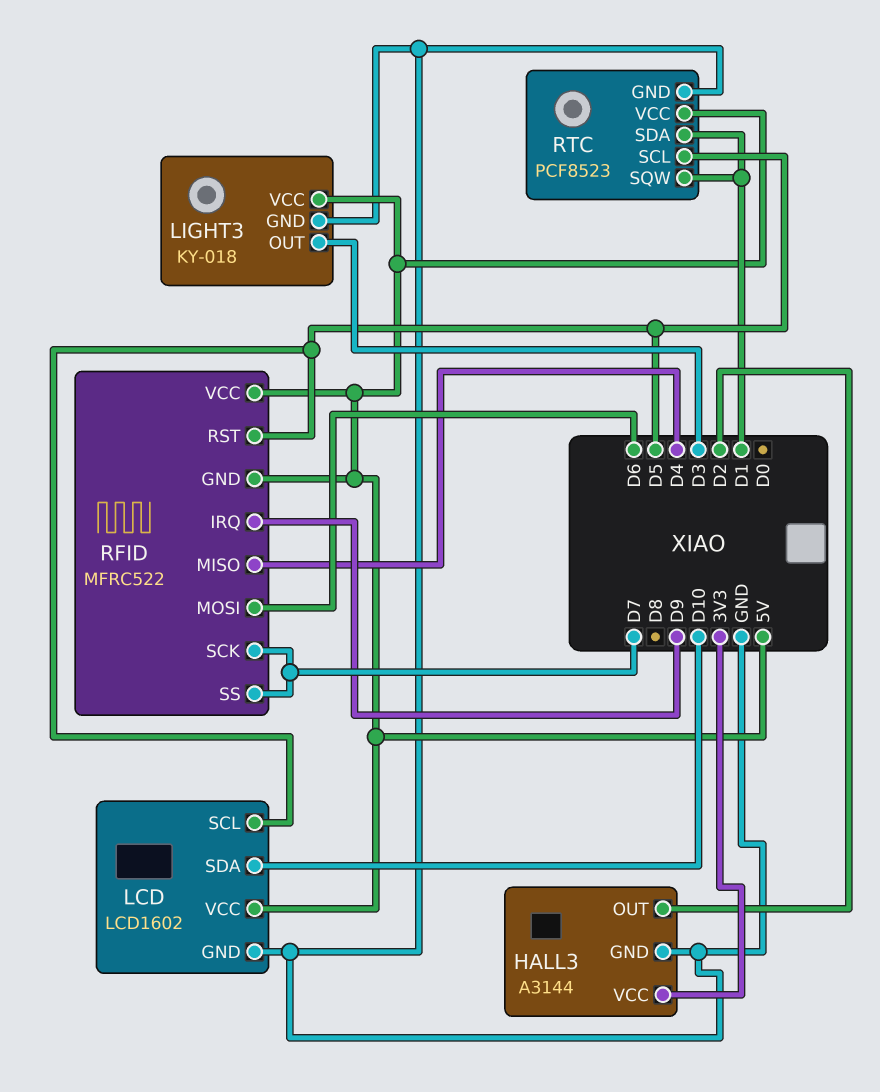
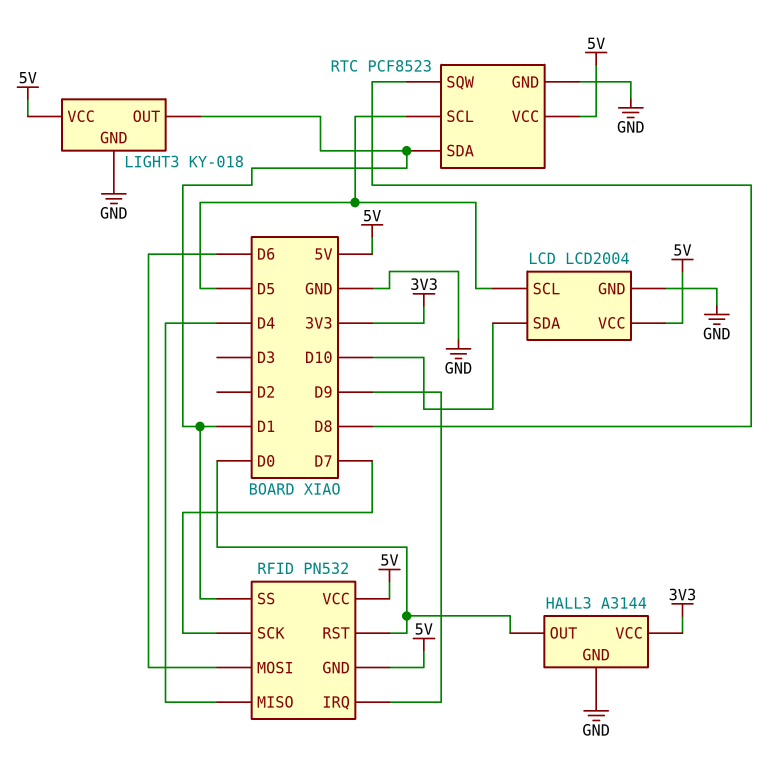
HALL3 pin OUT: D2 -> D0
LCD: LCD1602 -> LCD2004
LIGHT3 pin OUT: D3 -> D1
RFID: MFRC522 -> PN532
RFID pin RST: D5 -> D0
RFID pin SS: D7 -> D1
RTC pin SQW: D1 -> D8

